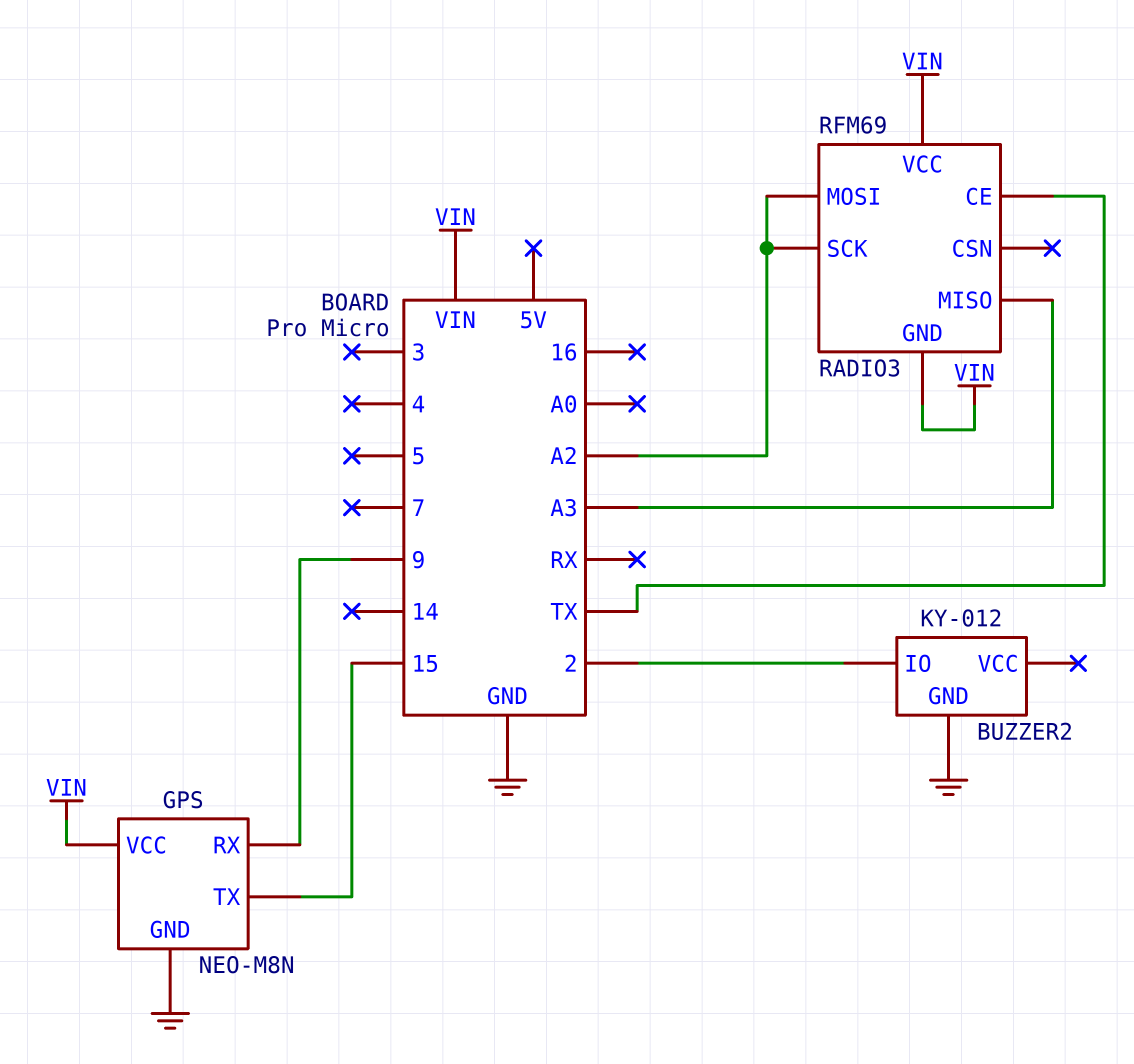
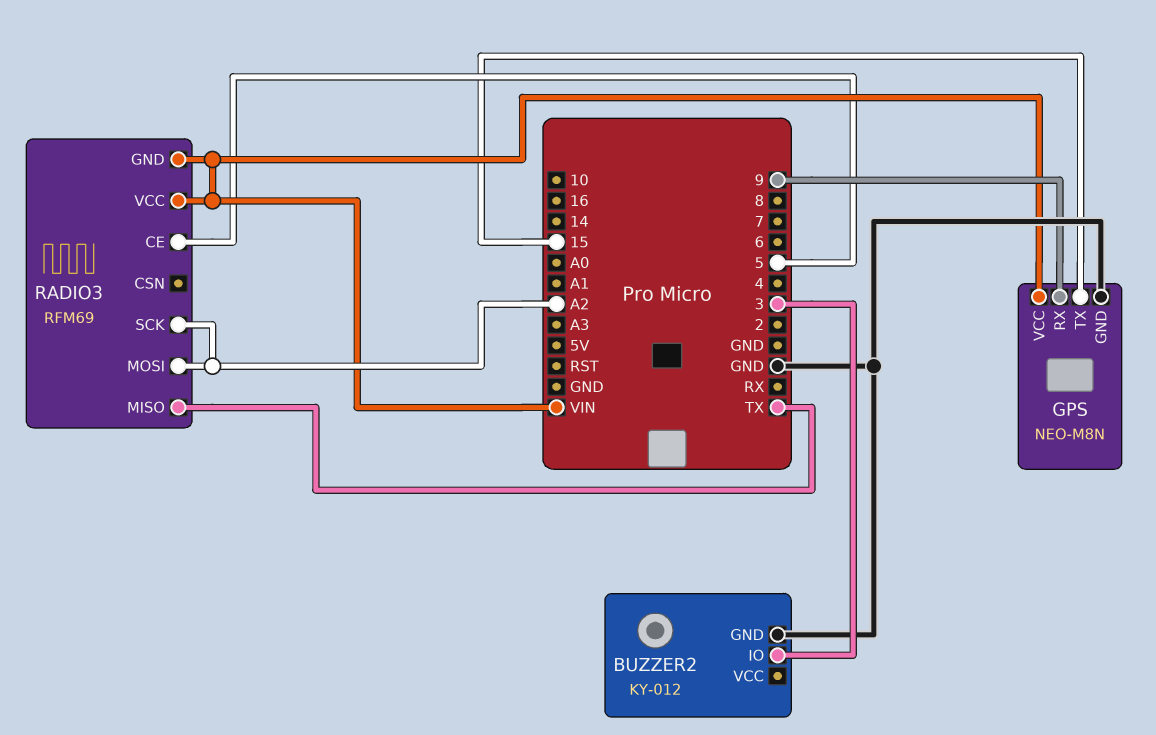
BUZZER2 pin IO: 2 -> 3
RADIO3 pin CE: TX -> 5
RADIO3 pin MISO: A3 -> TX

